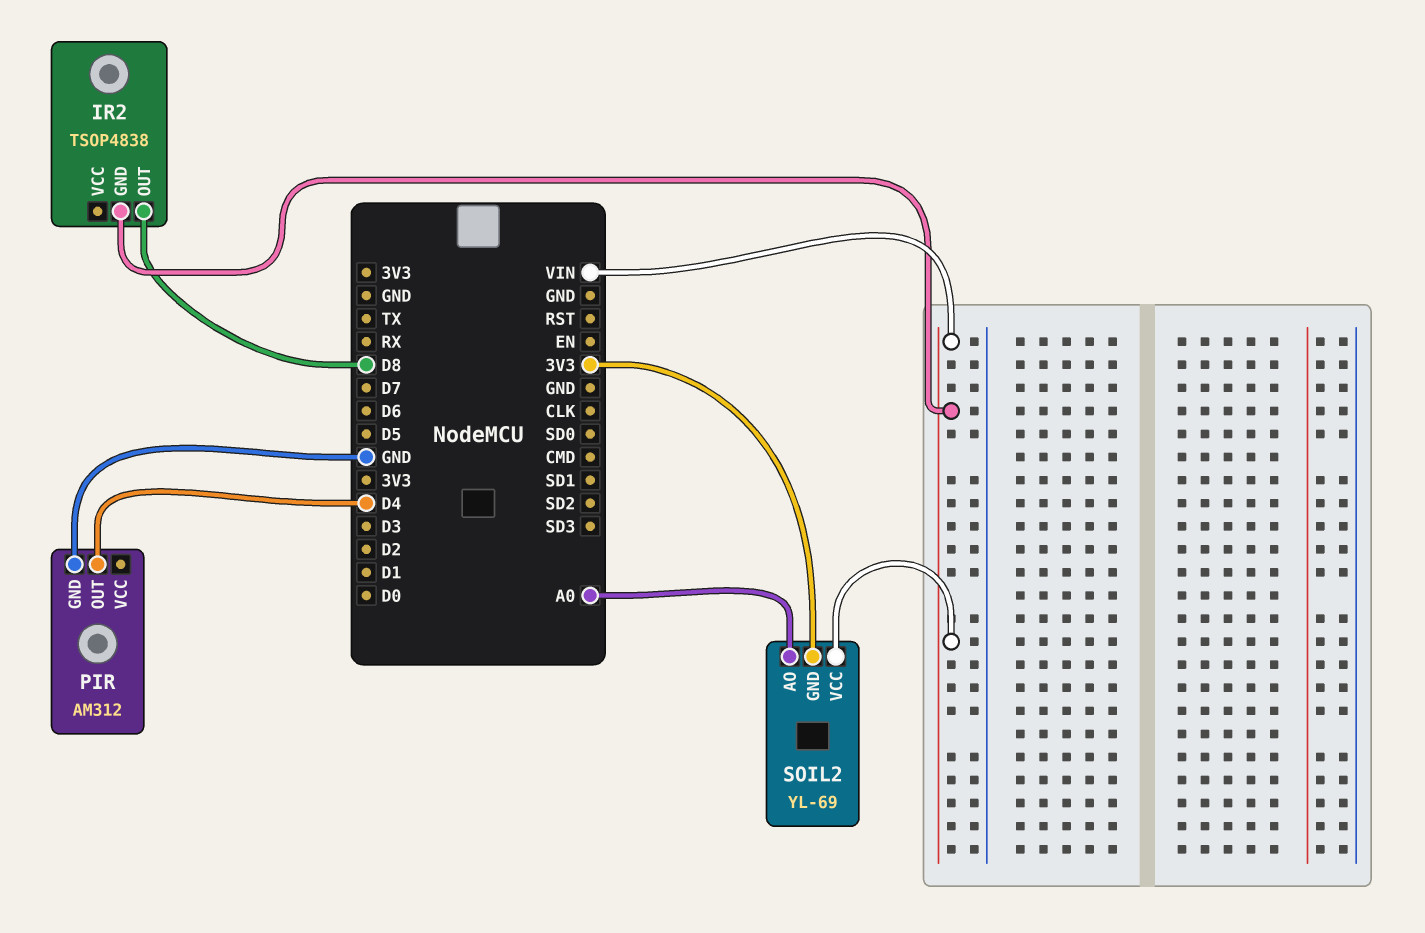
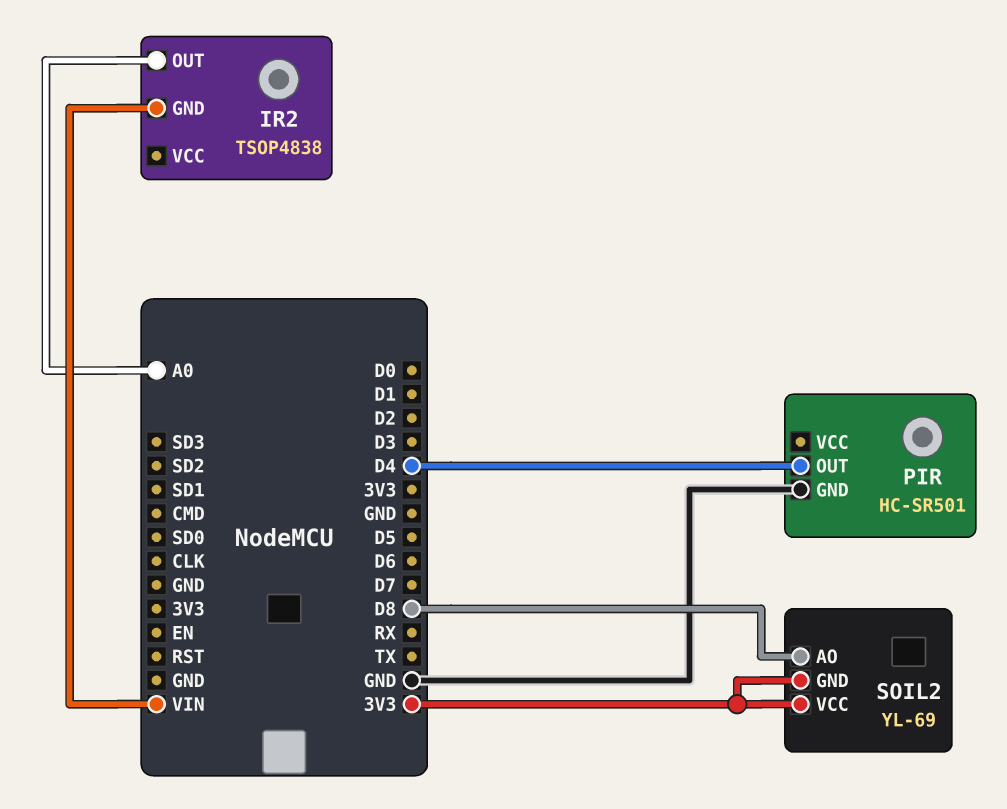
IR2 pin OUT: D8 -> A0
PIR: AM312 -> HC-SR501
SOIL2 pin AO: A0 -> D8
SOIL2 pin VCC: VIN -> 3V3

